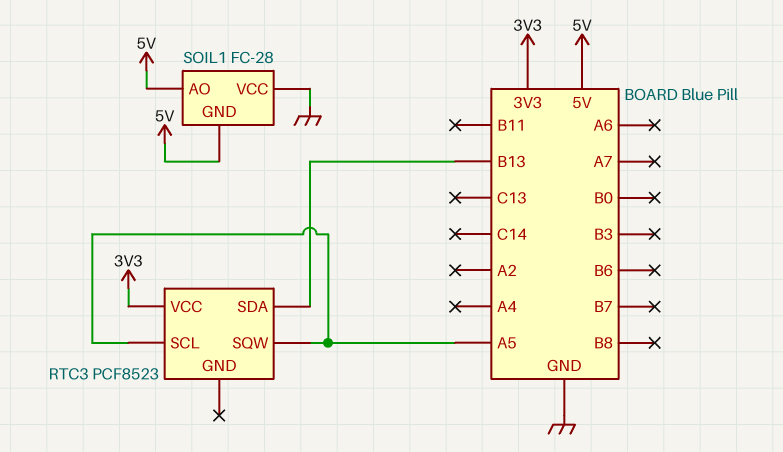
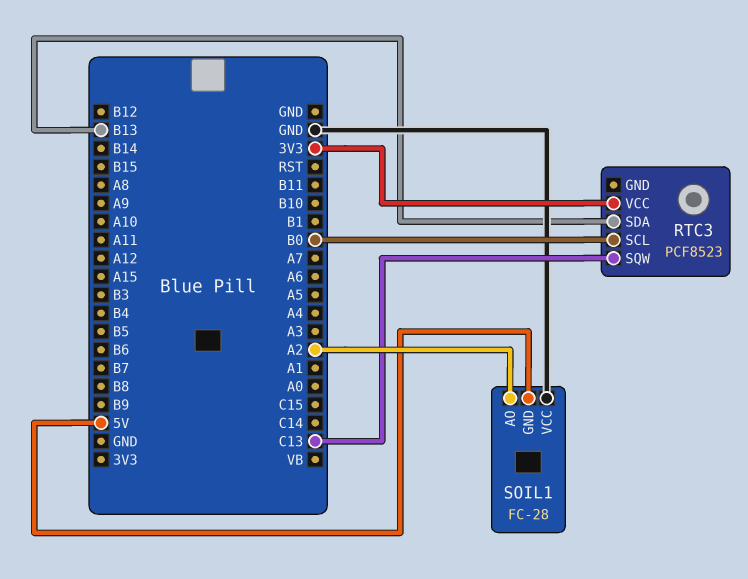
RTC3 pin SCL: A5 -> B0
RTC3 pin SQW: A5 -> C13
SOIL1 pin AO: 5V -> A2

